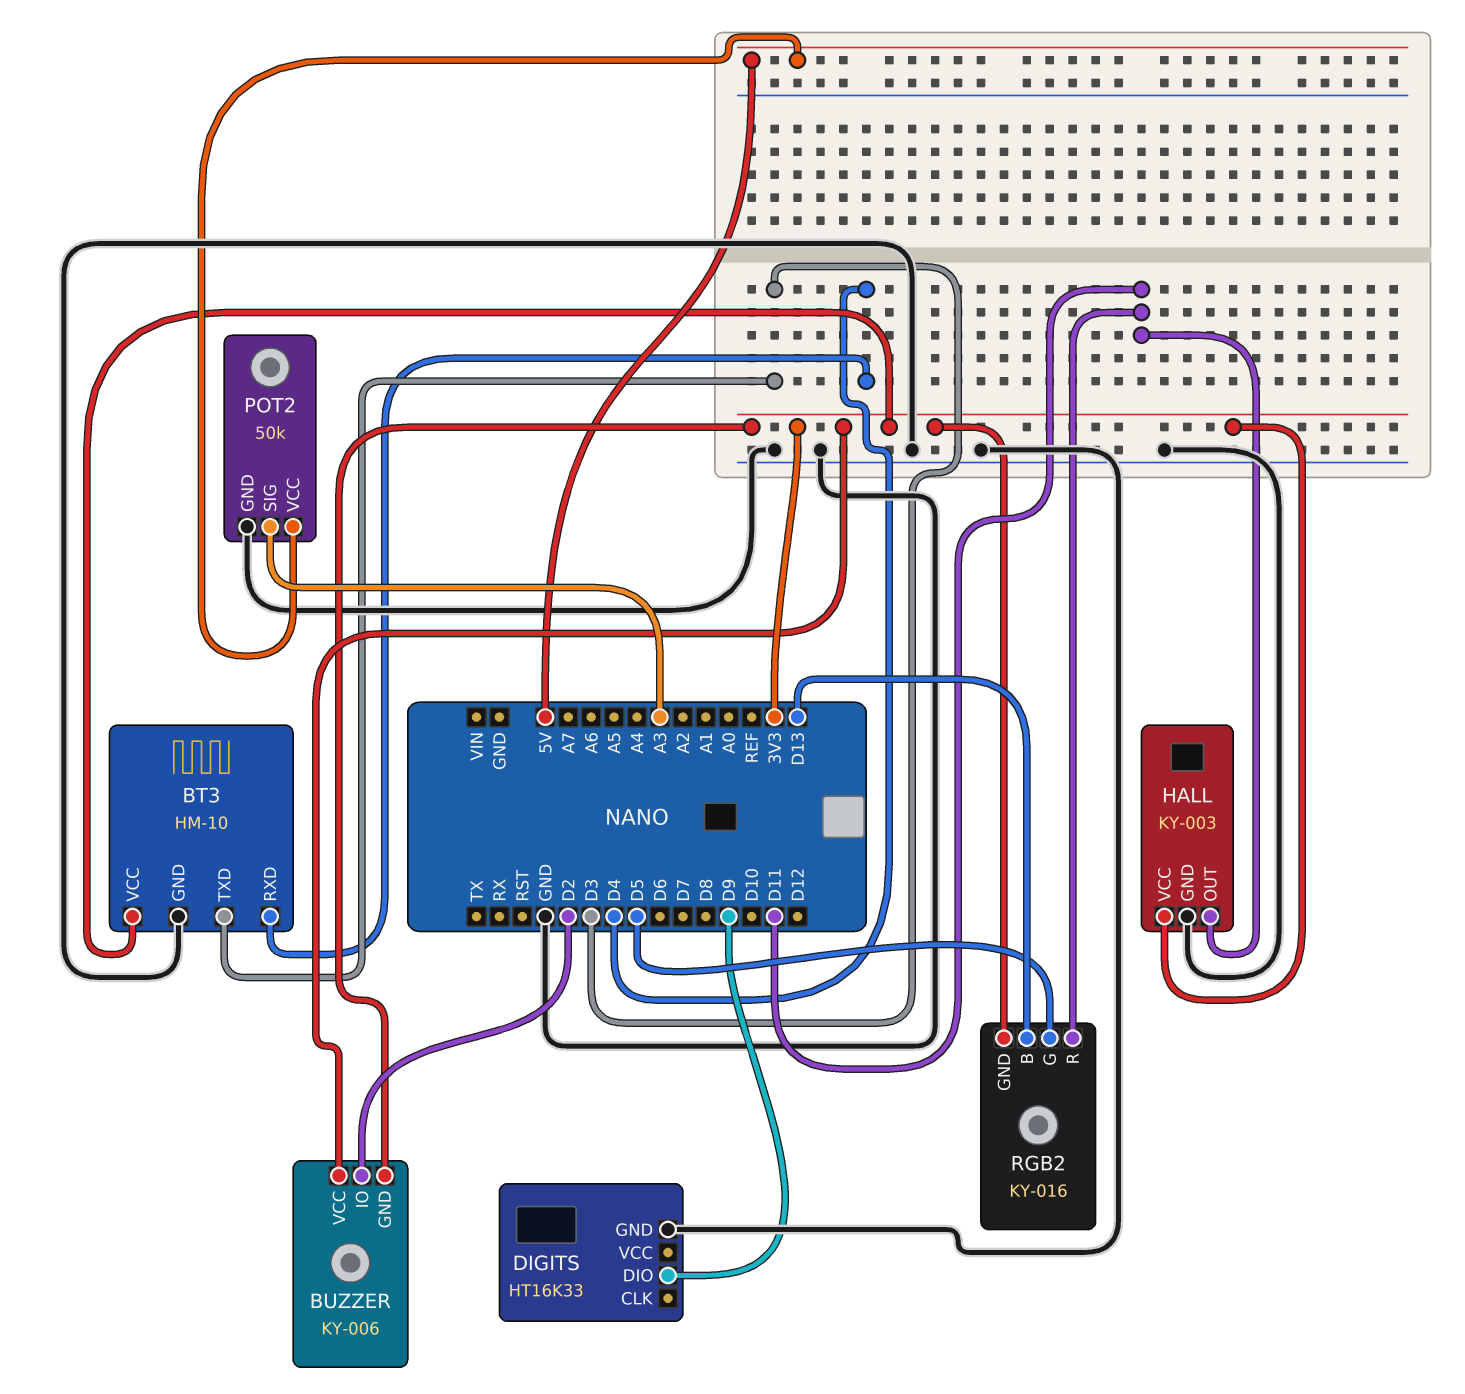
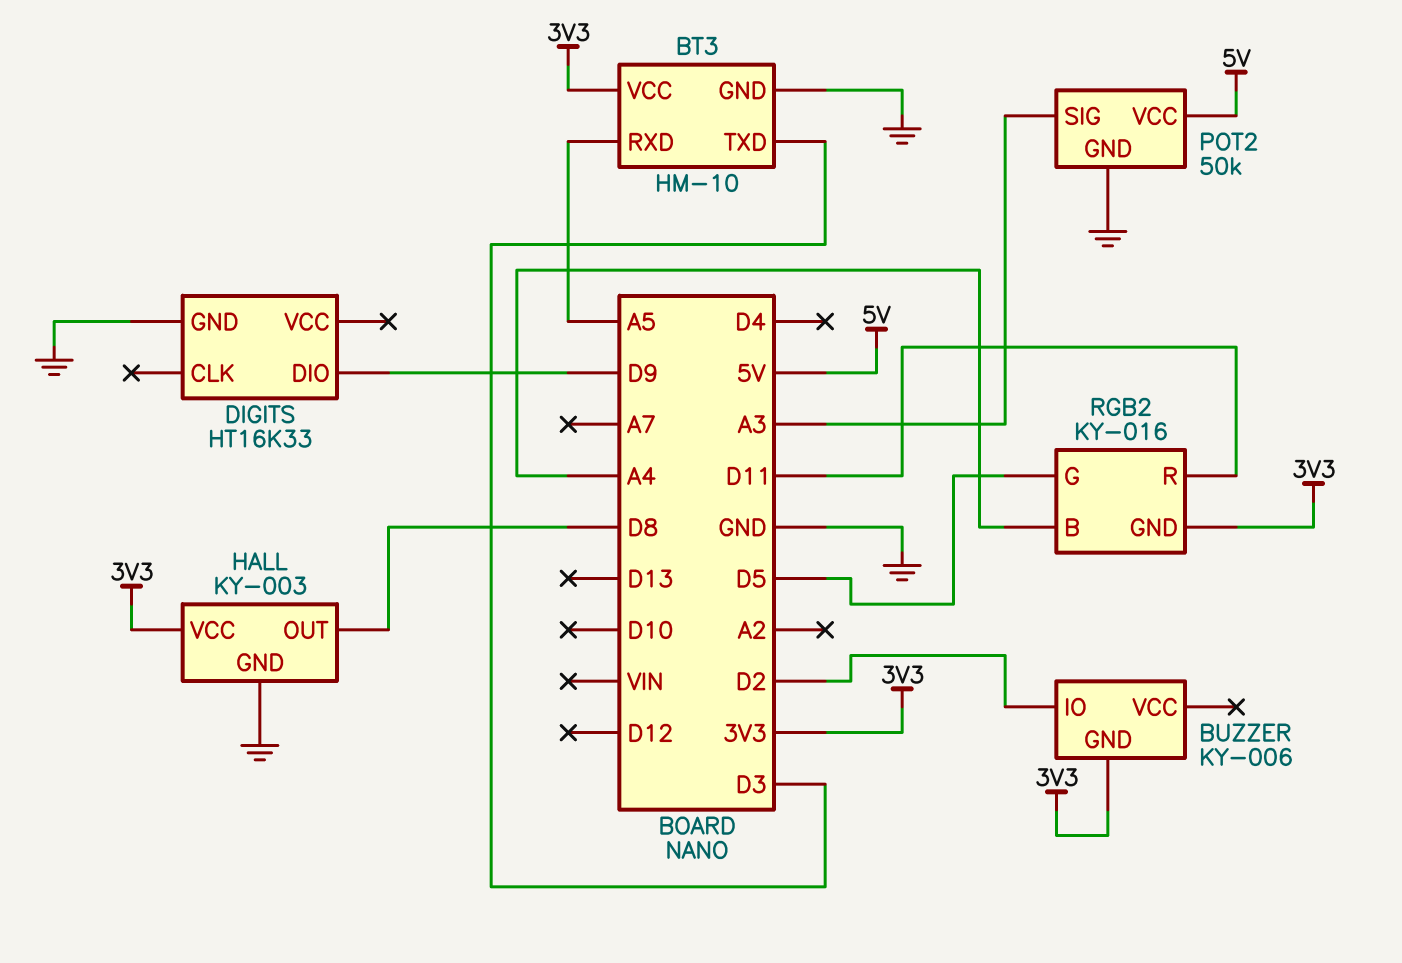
BT3 pin RXD: D4 -> A5
BUZZER pin VCC: 3V3 -> none
HALL pin OUT: D11 -> D8
RGB2 pin B: D13 -> A4

